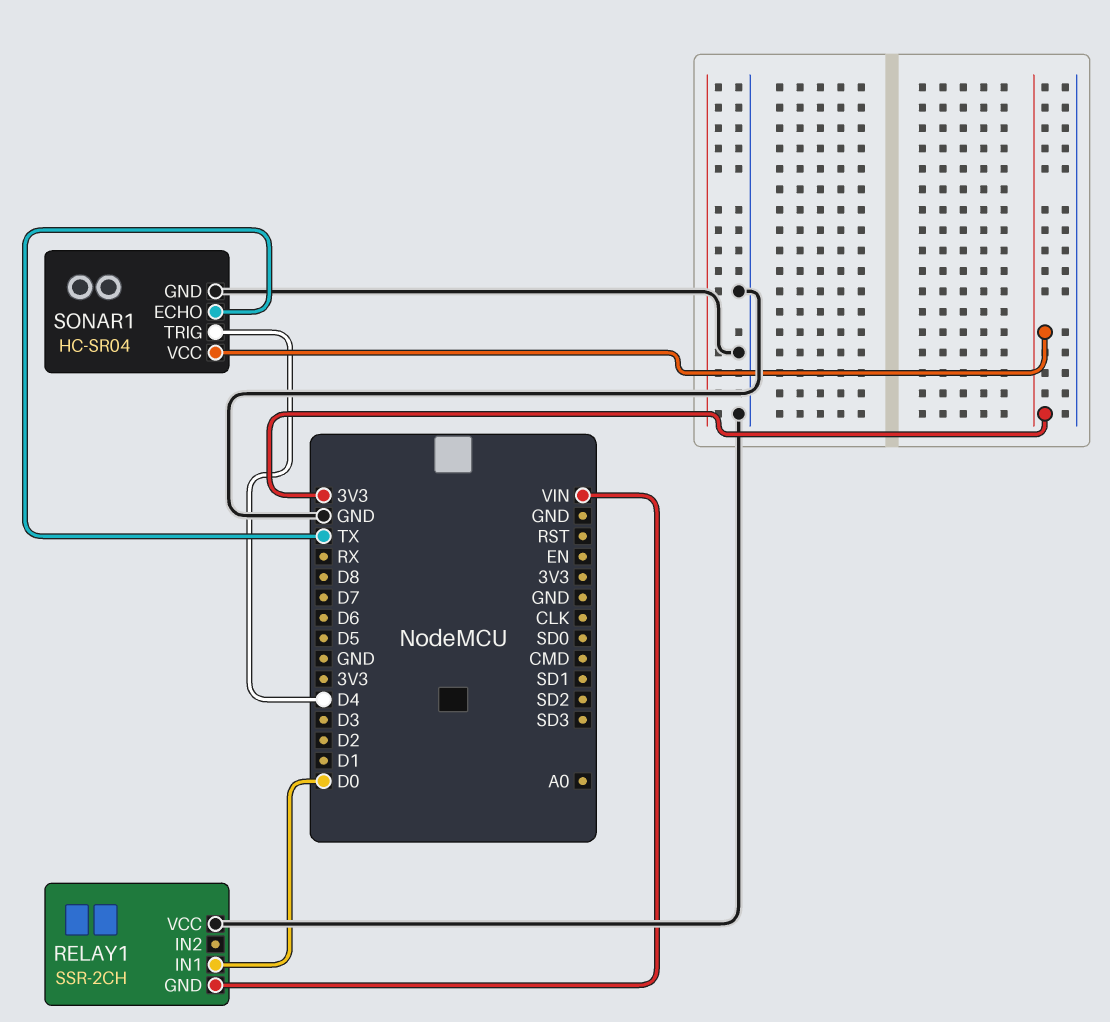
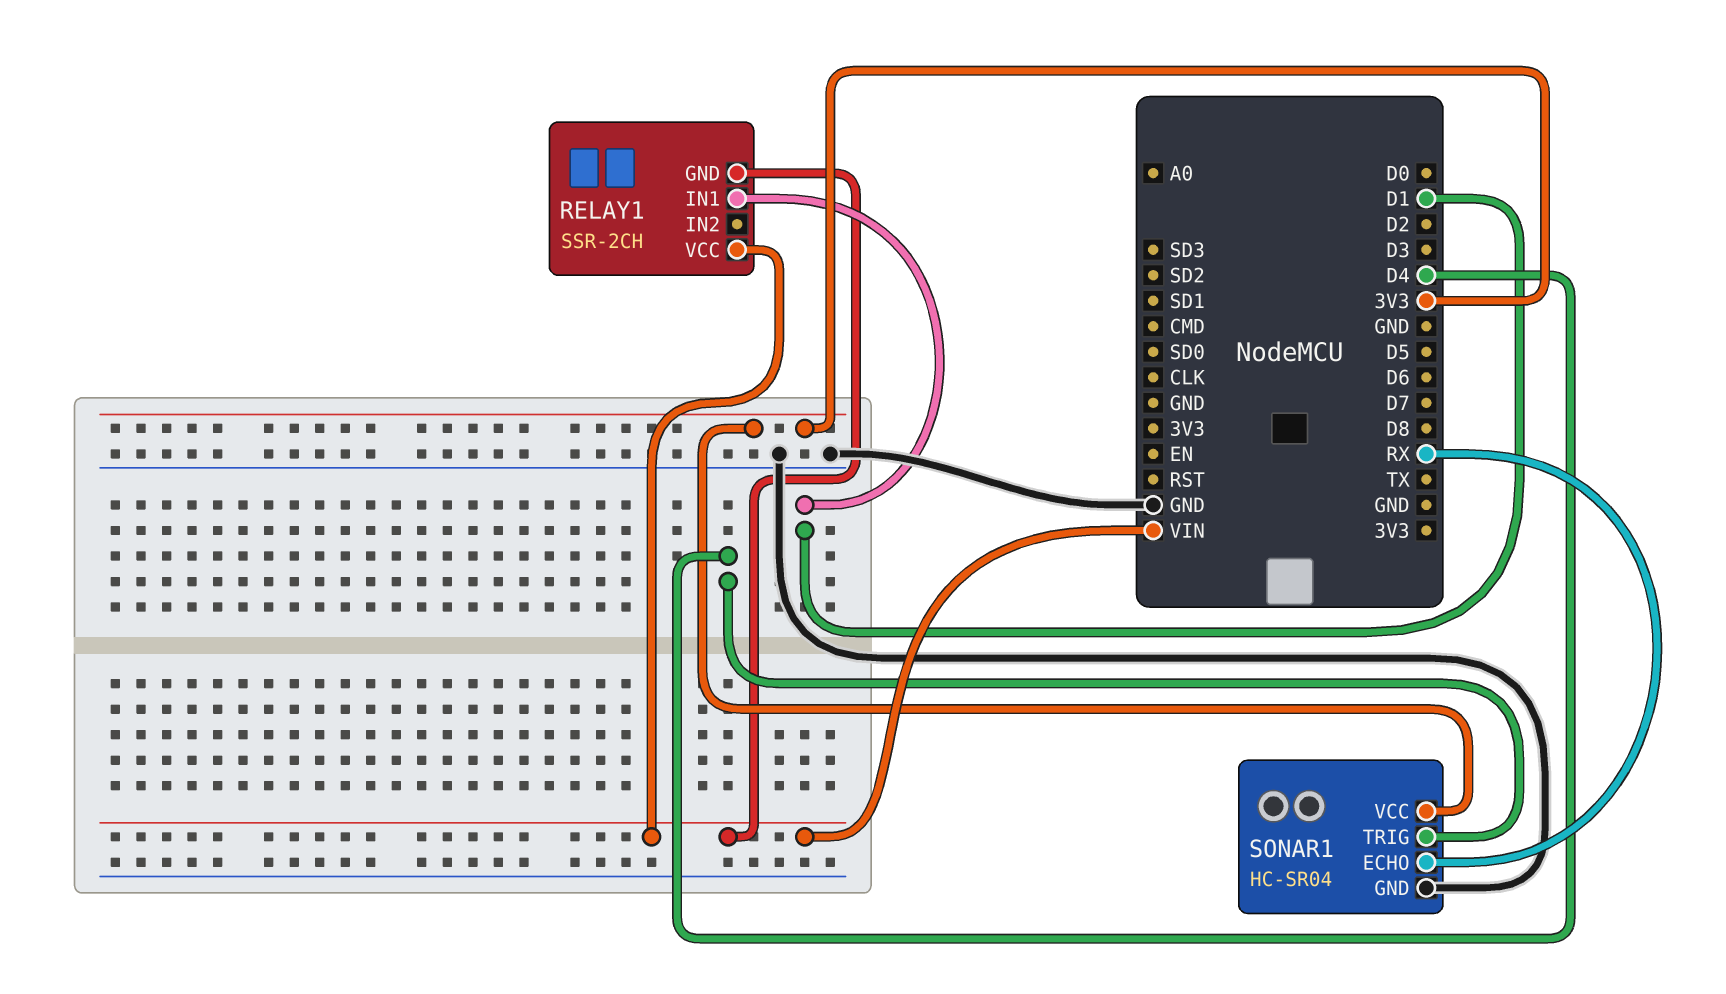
RELAY1 pin IN1: D0 -> D1
RELAY1 pin VCC: GND -> VIN
SONAR1 pin ECHO: TX -> RX

